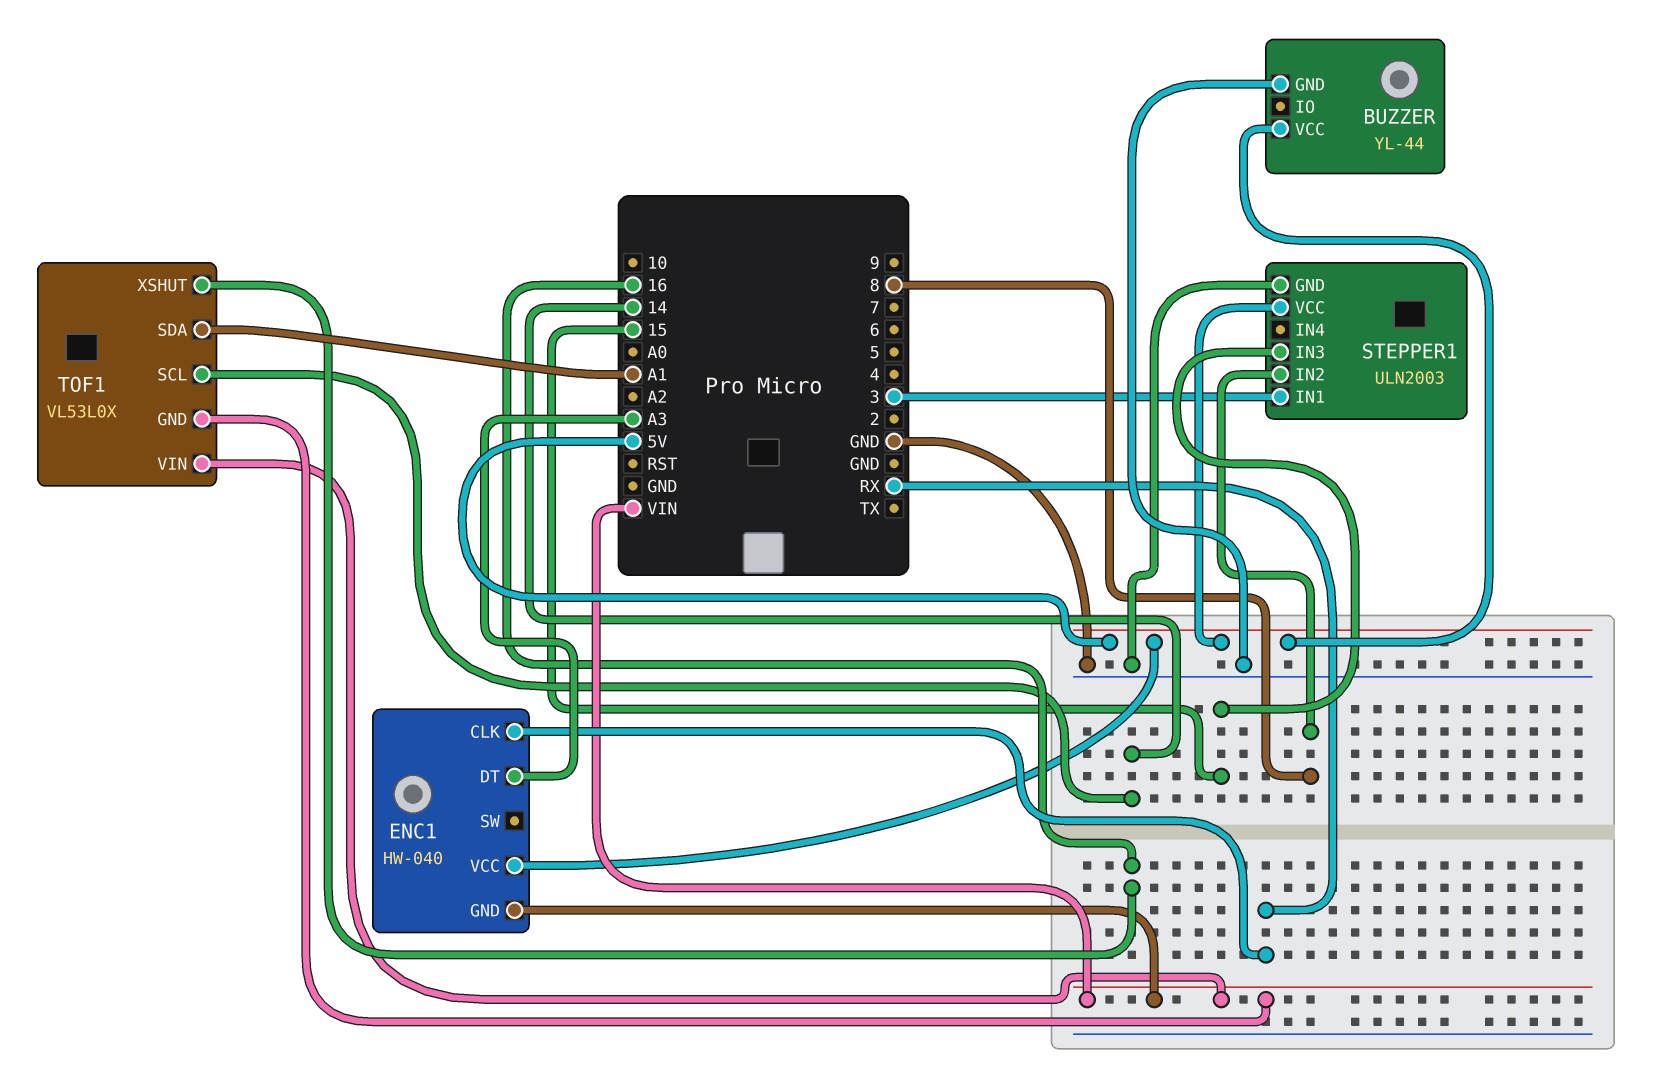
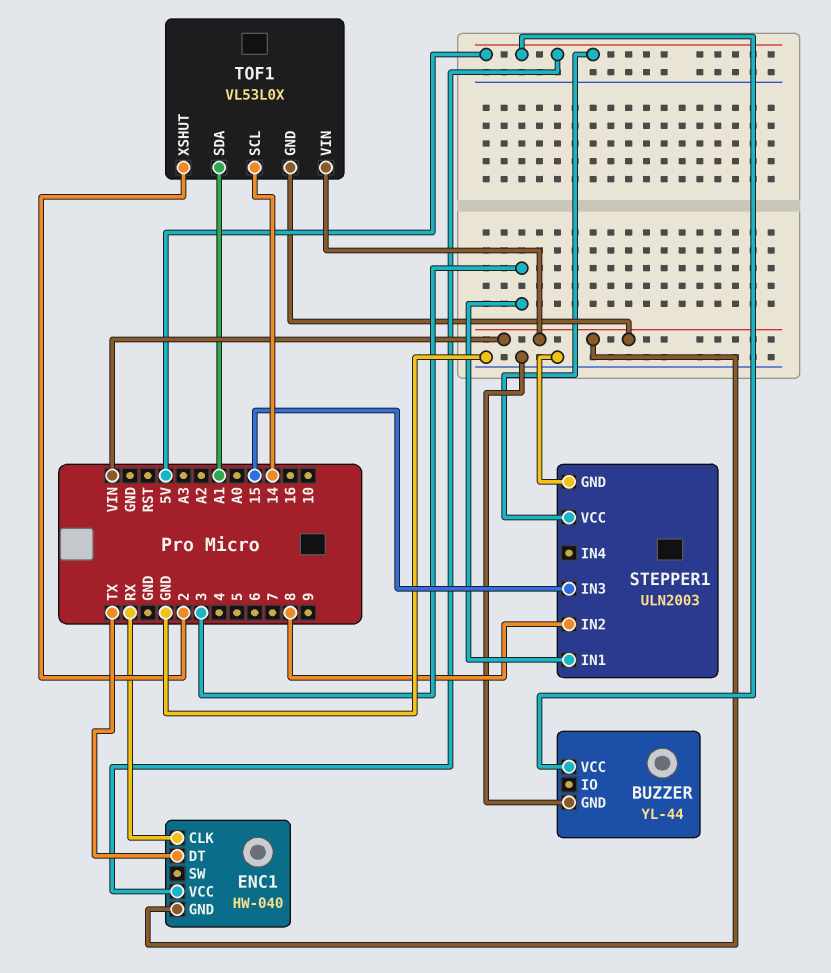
ENC1 pin DT: A3 -> TX
TOF1 pin XSHUT: 16 -> 2

